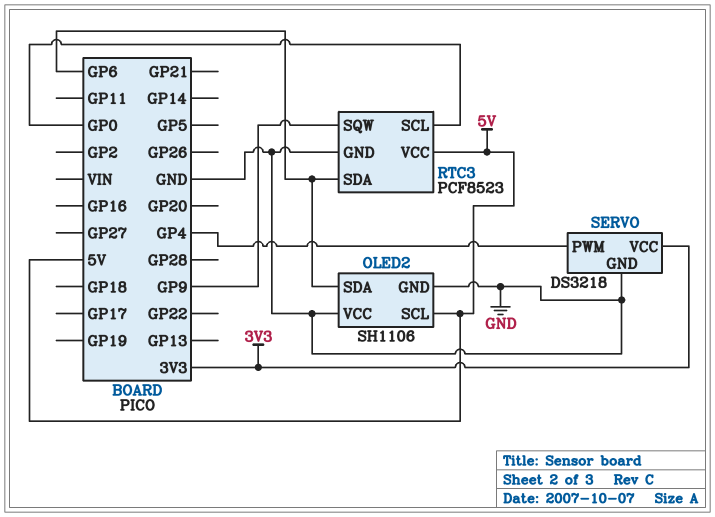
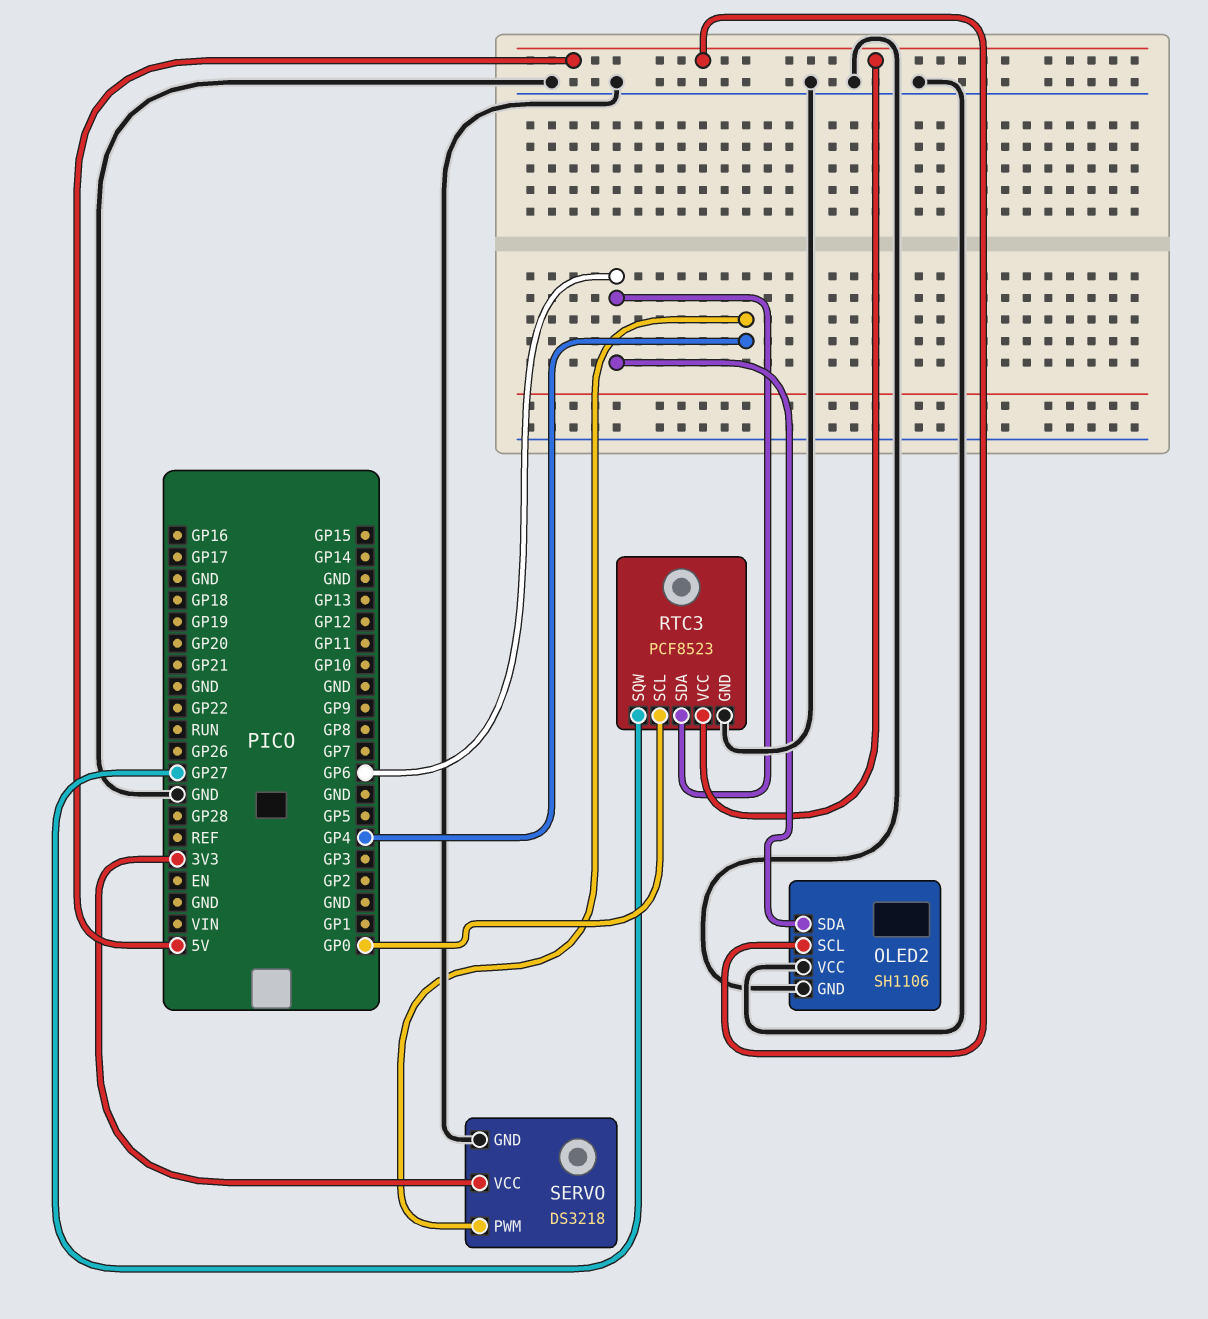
RTC3 pin SQW: GP9 -> GP27

